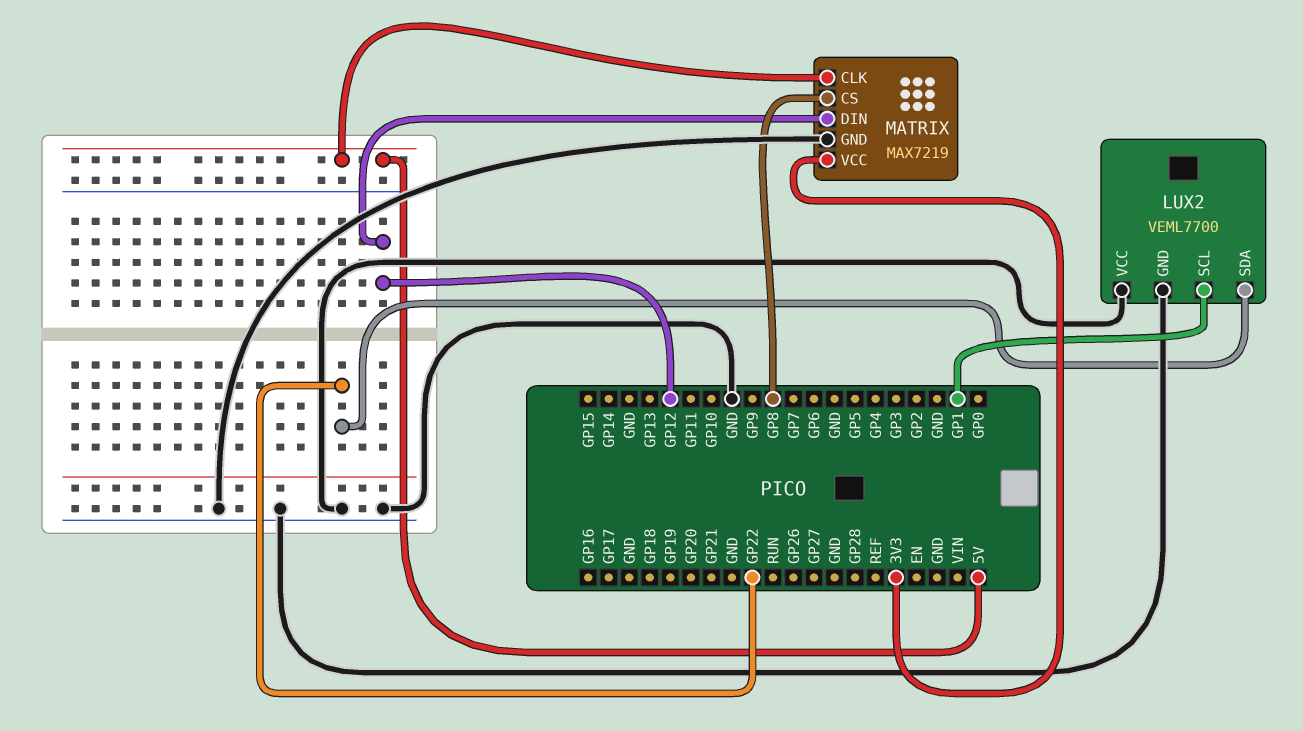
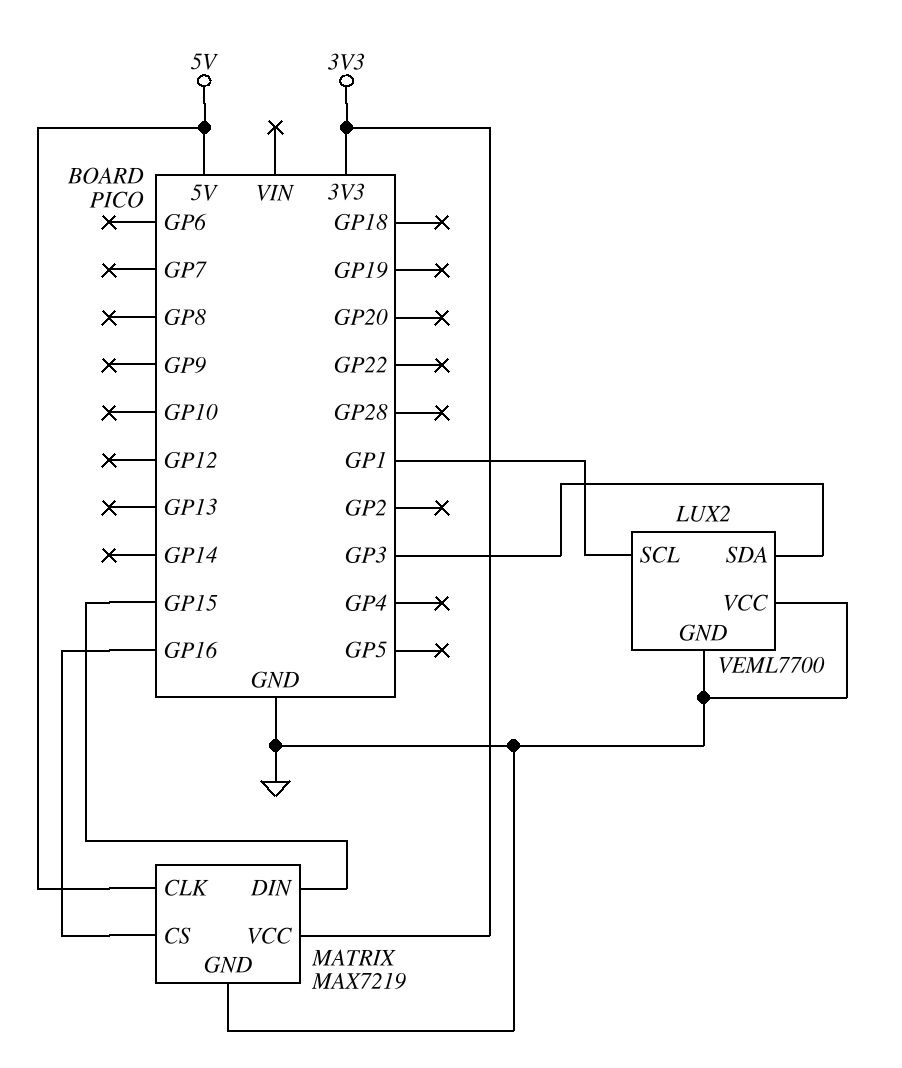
LUX2 pin SDA: GP22 -> GP3
MATRIX pin CS: GP8 -> GP16
MATRIX pin DIN: GP12 -> GP15

